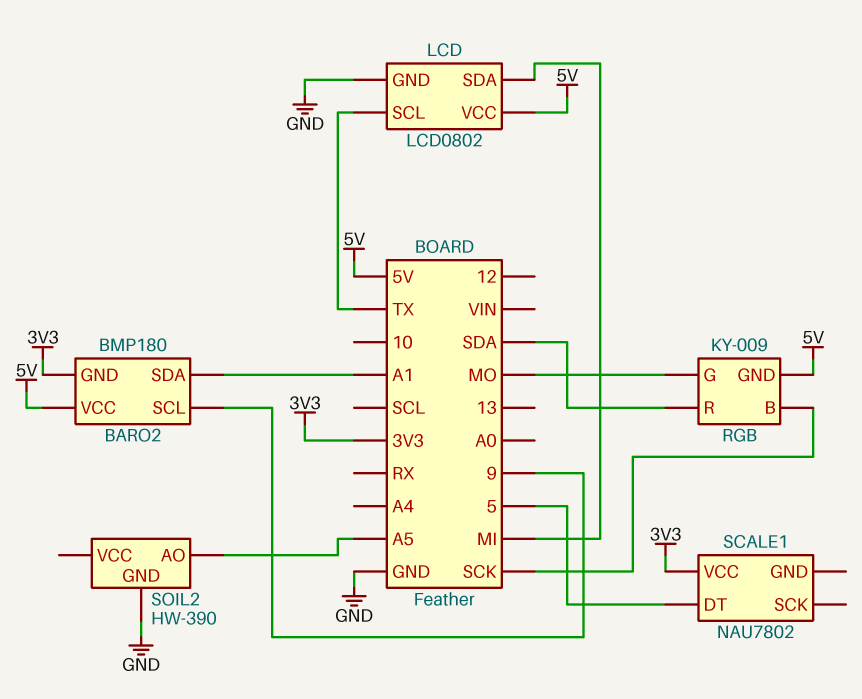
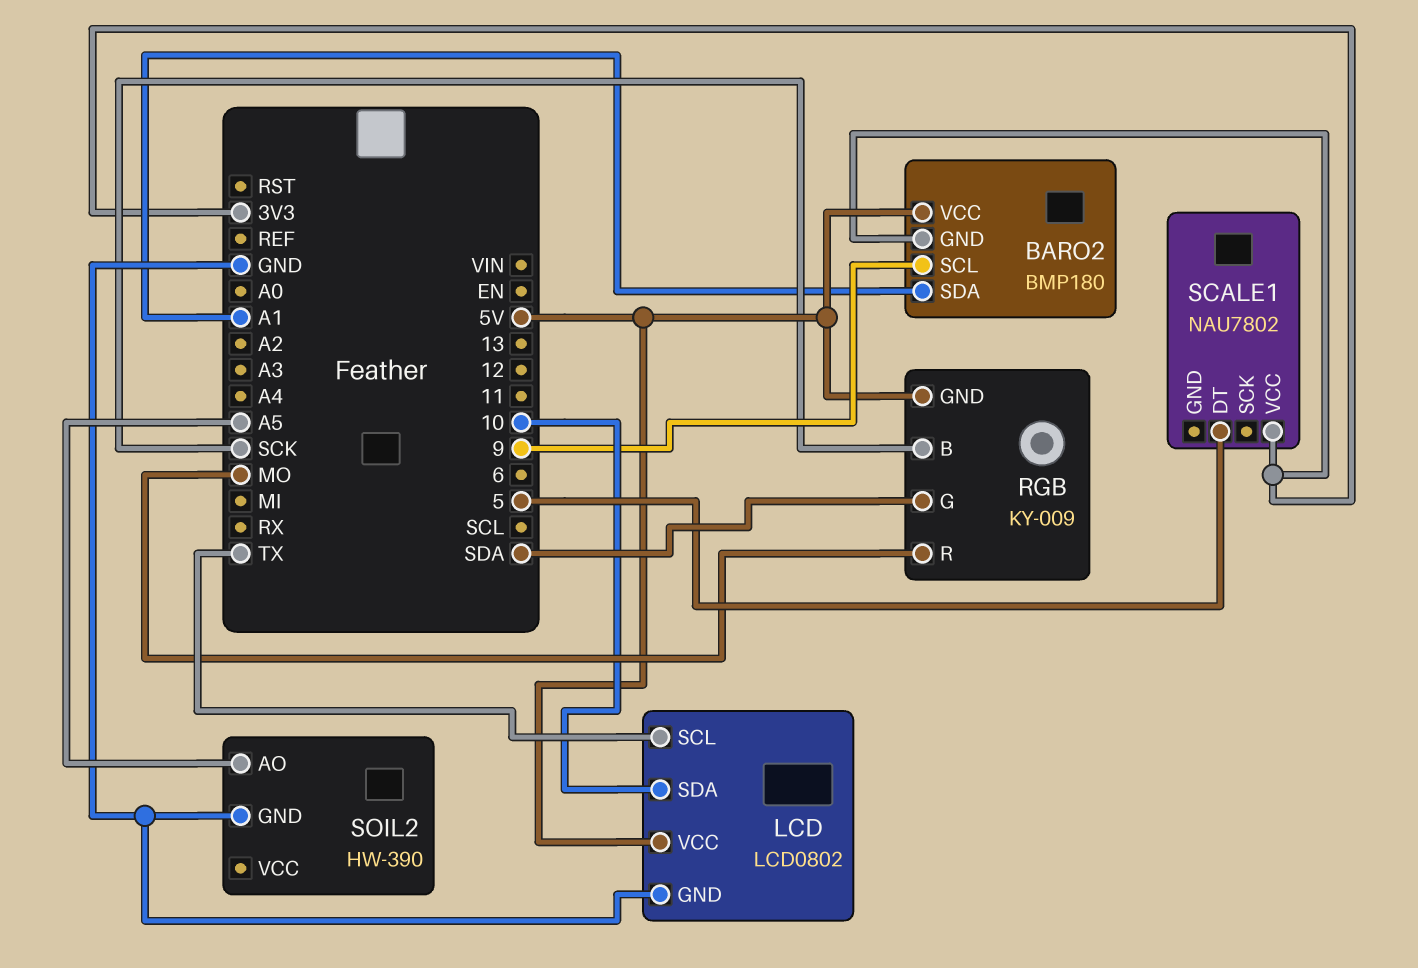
LCD pin SDA: MI -> 10
RGB pin G: MO -> SDA
RGB pin R: SDA -> MO

